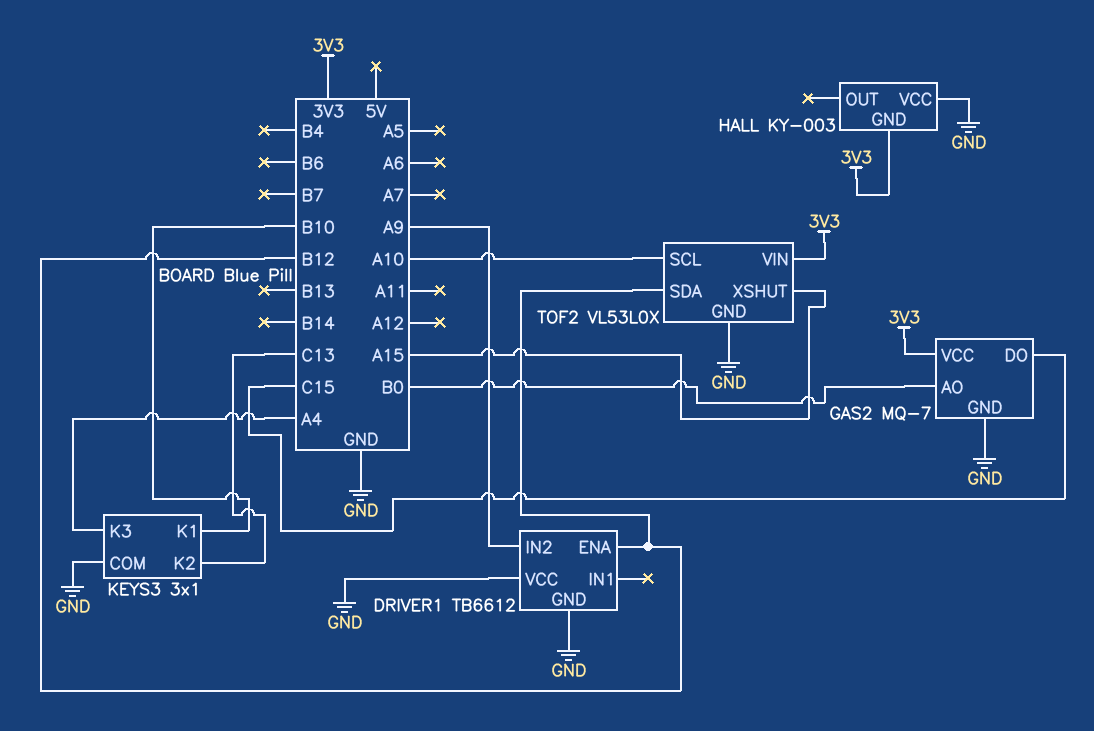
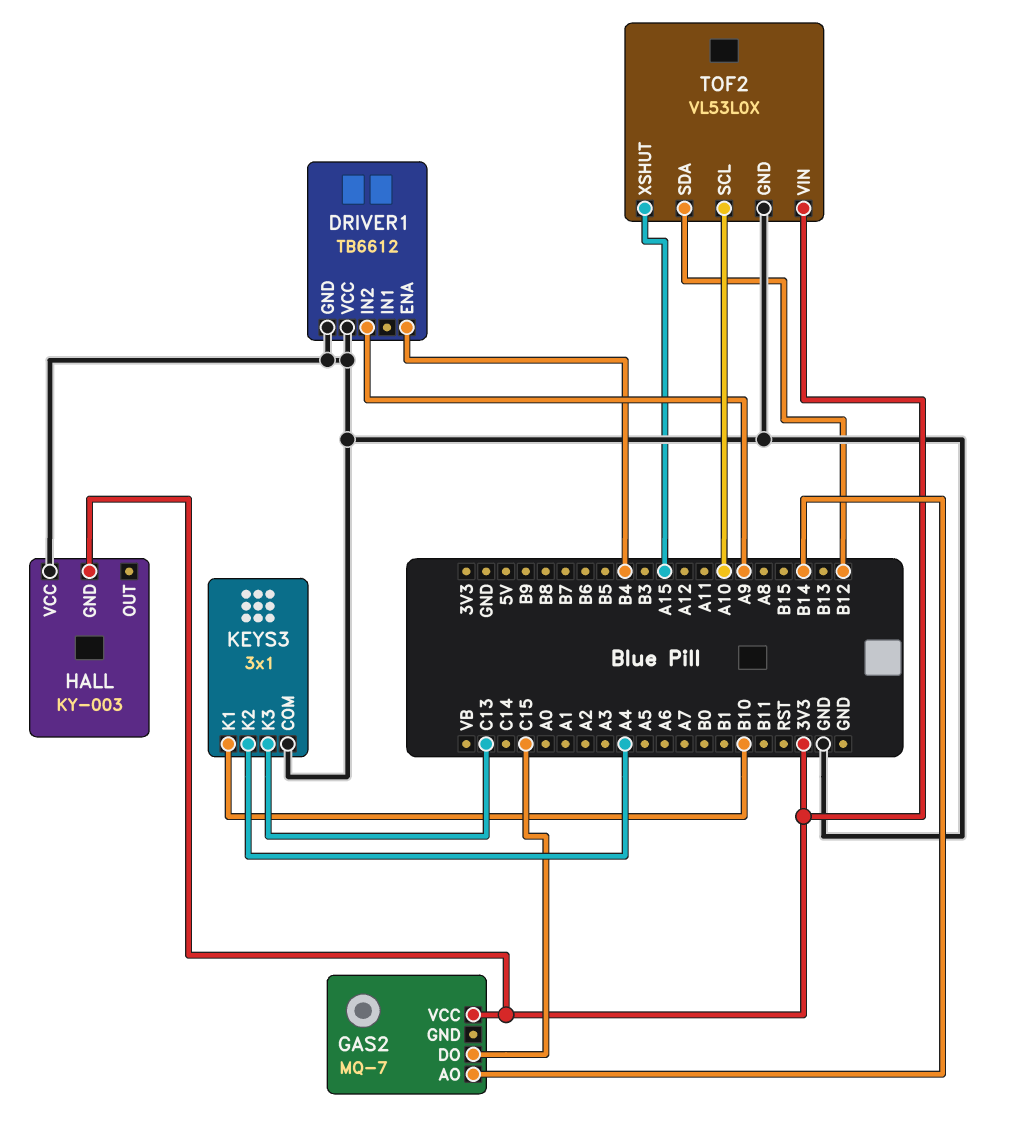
DRIVER1 pin ENA: B12 -> B4
GAS2 pin AO: B0 -> B14
GAS2 pin GND: GND -> none
KEYS3 pin K2: C13 -> A4
KEYS3 pin K3: A4 -> C13

